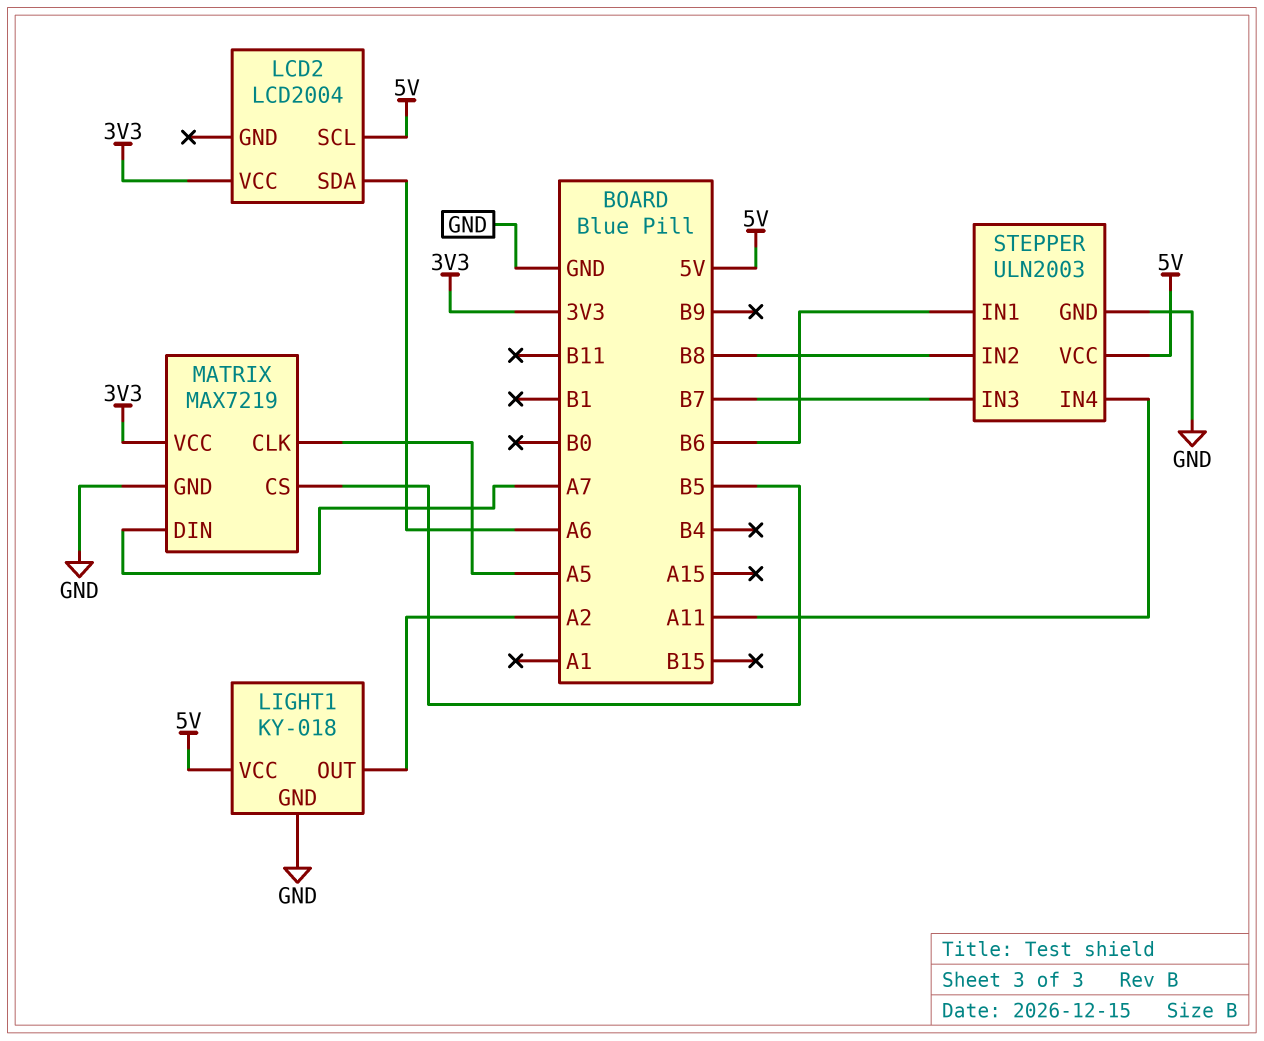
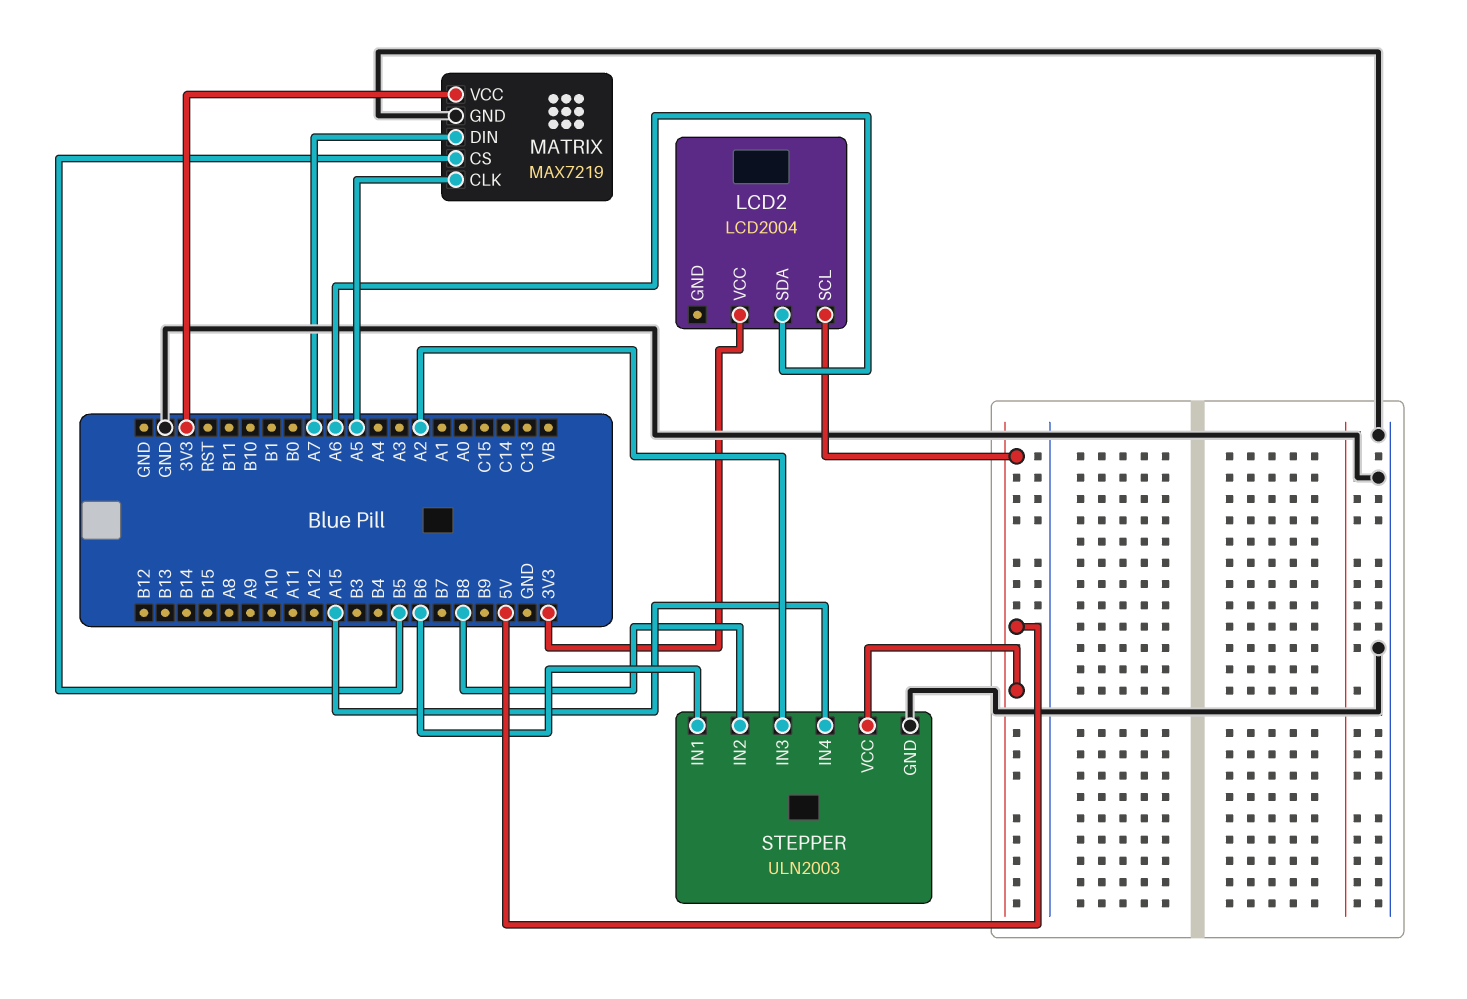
LIGHT1: KY-018 -> none
LIGHT1 pin GND: GND -> none
LIGHT1 pin OUT: A2 -> none
LIGHT1 pin VCC: 5V -> none
STEPPER pin IN3: B7 -> A2
STEPPER pin IN4: A11 -> A15

